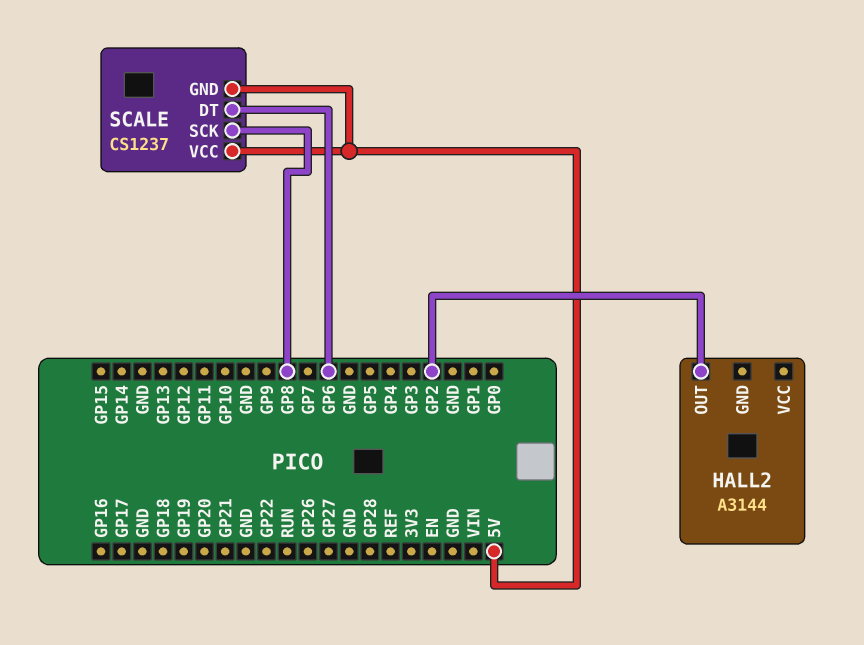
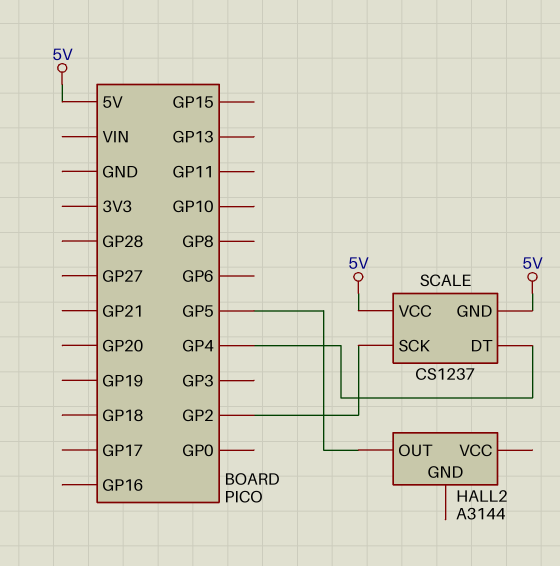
HALL2 pin OUT: GP2 -> GP5
SCALE pin DT: GP6 -> GP4
SCALE pin SCK: GP8 -> GP2

